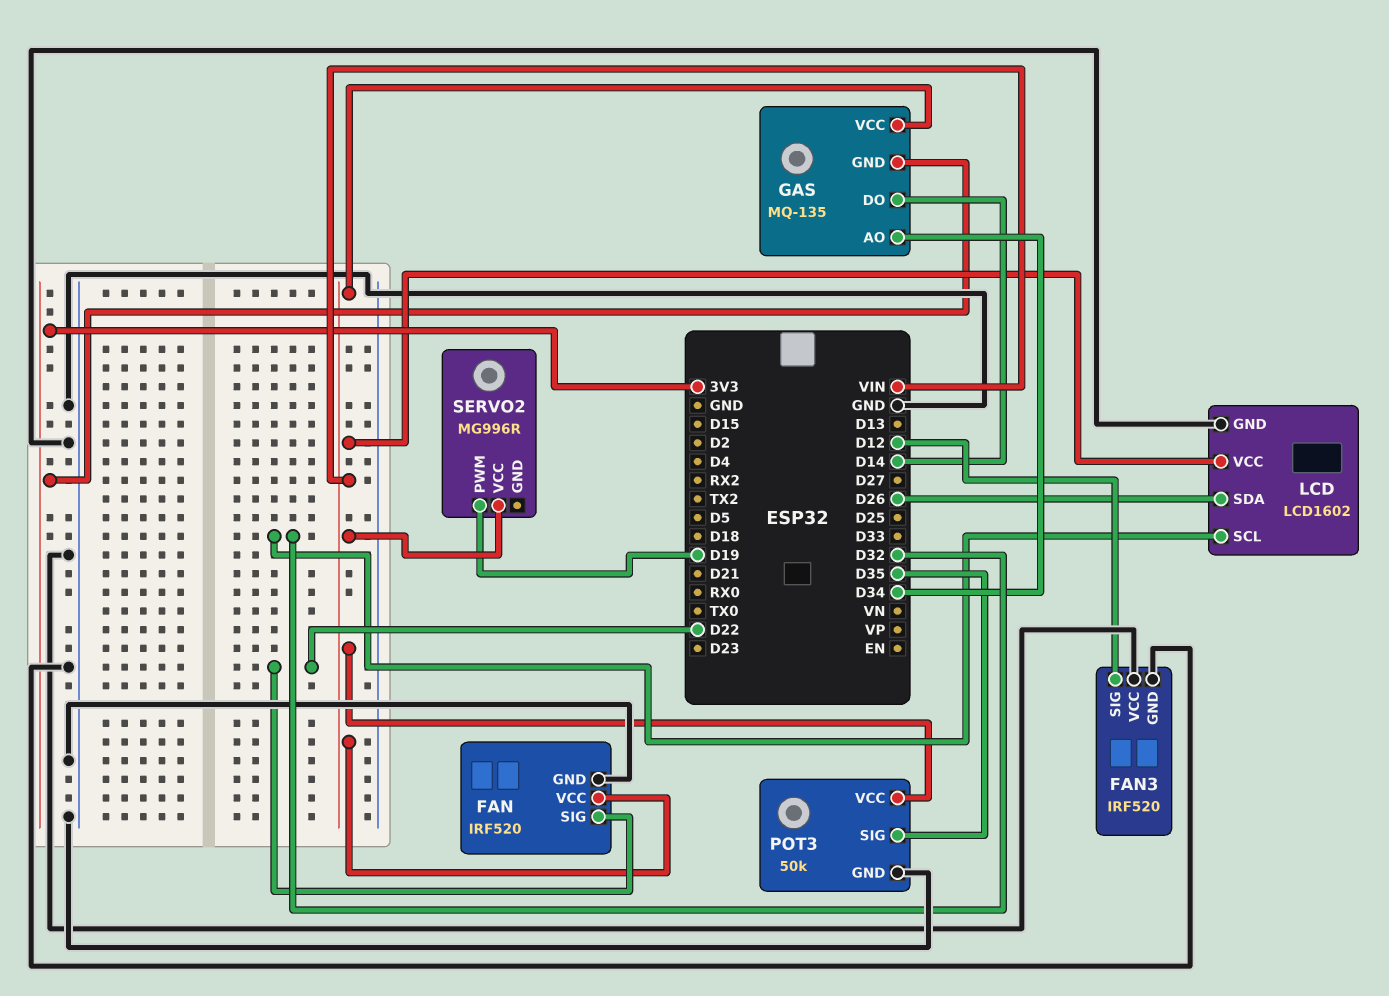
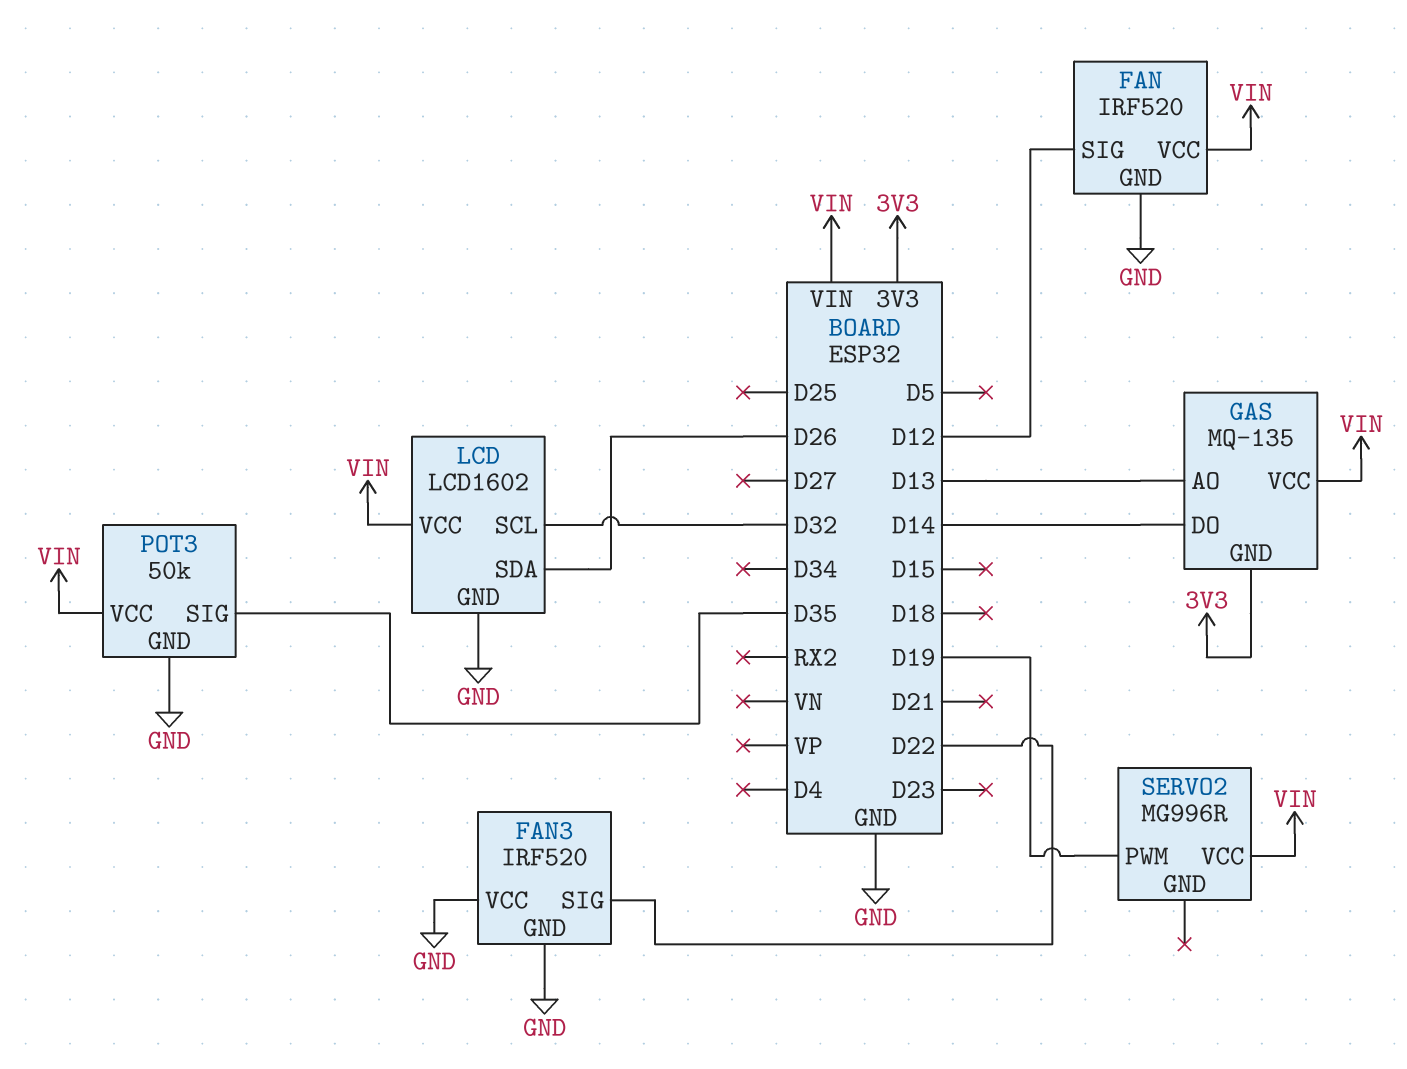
FAN pin SIG: D22 -> D12
FAN3 pin SIG: D12 -> D22
GAS pin AO: D34 -> D13

